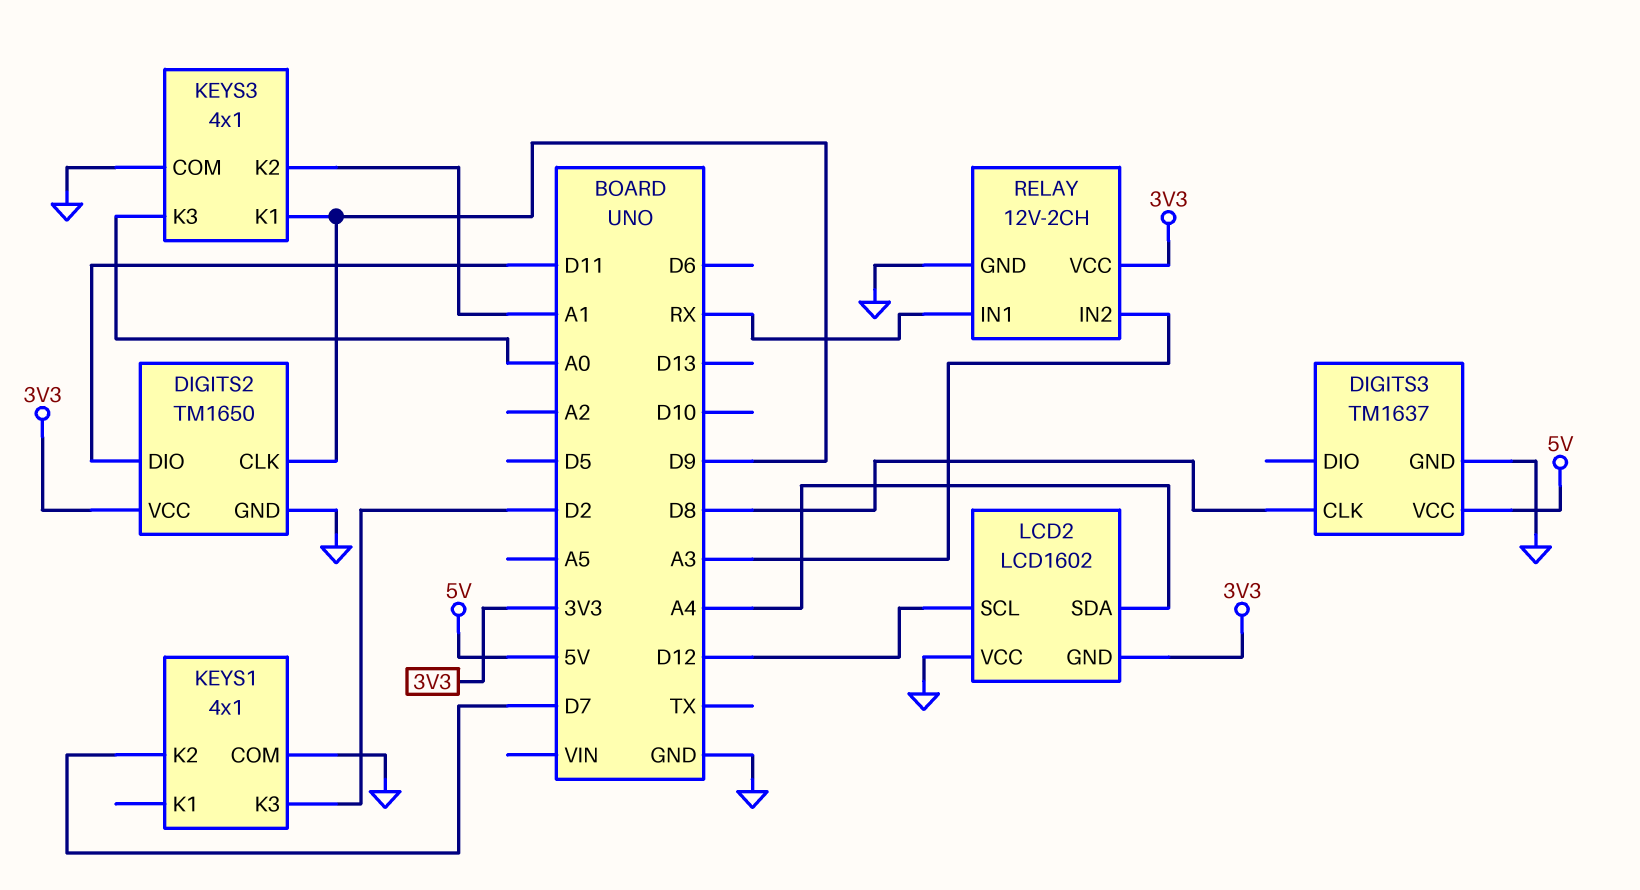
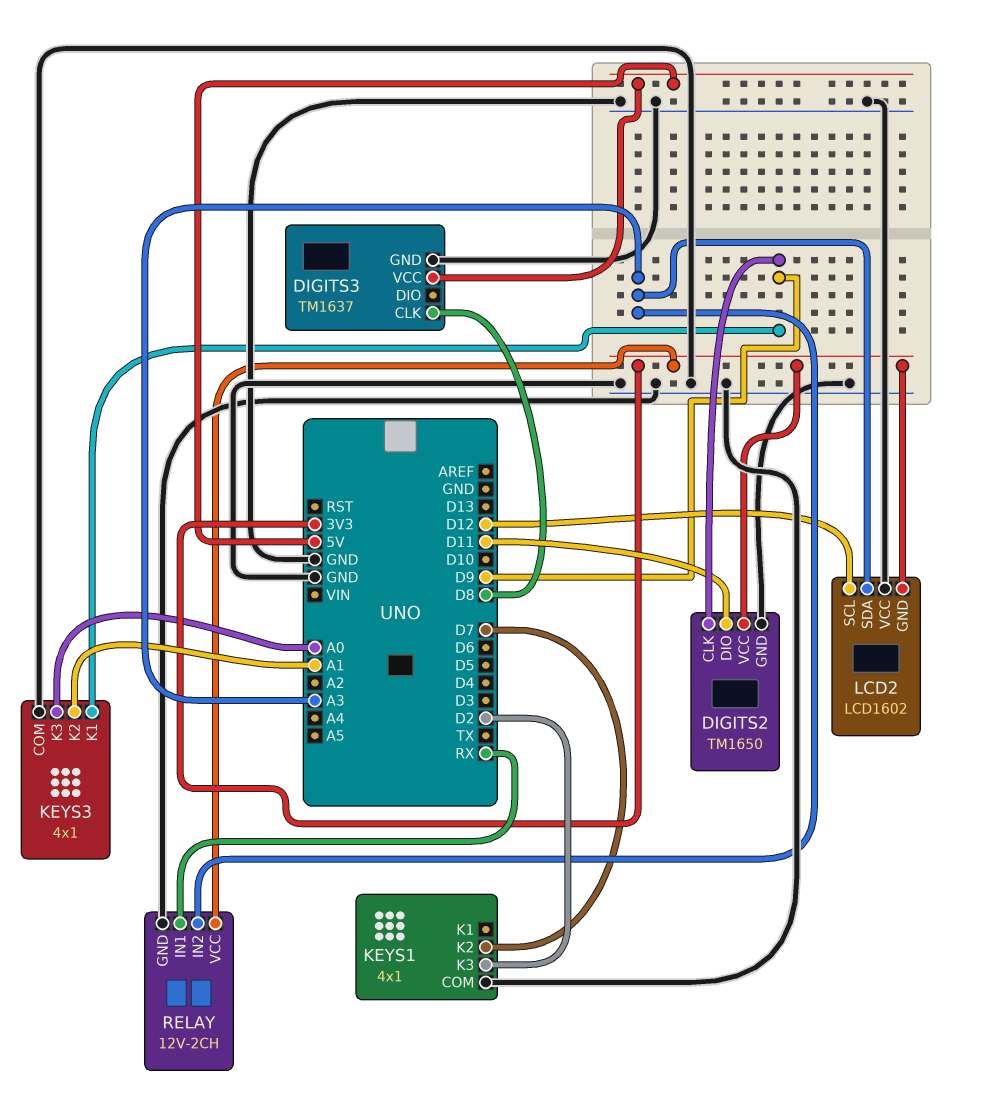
LCD2 pin SDA: A4 -> A3

